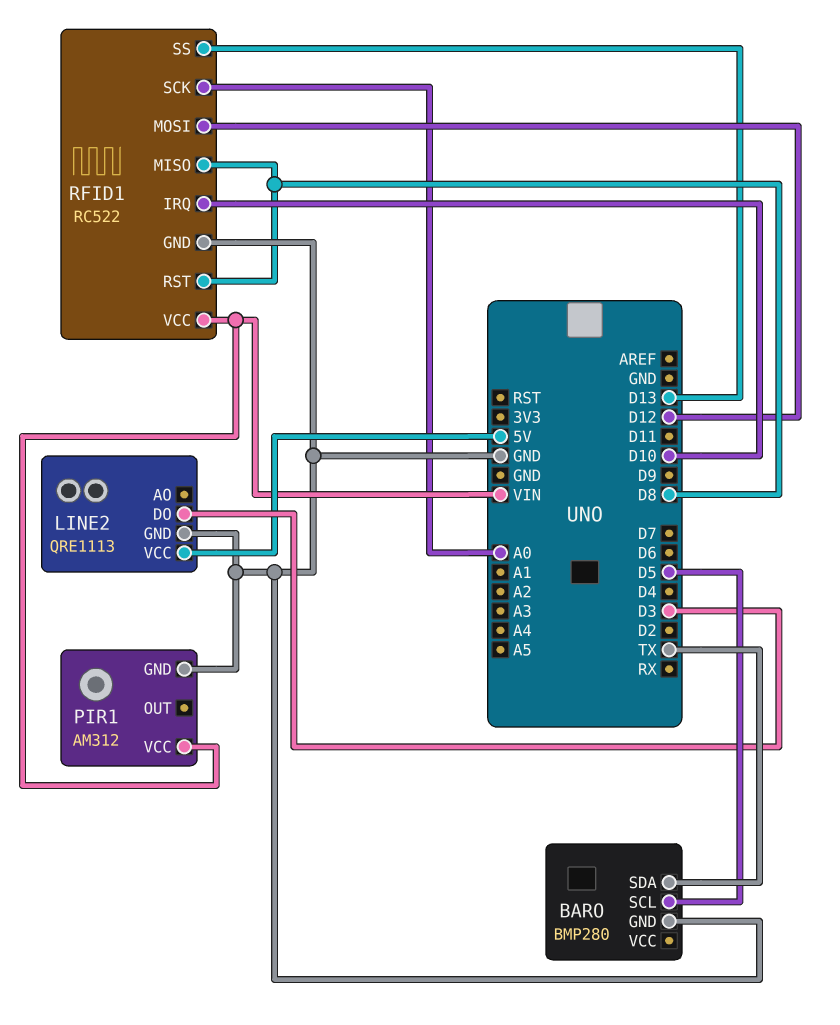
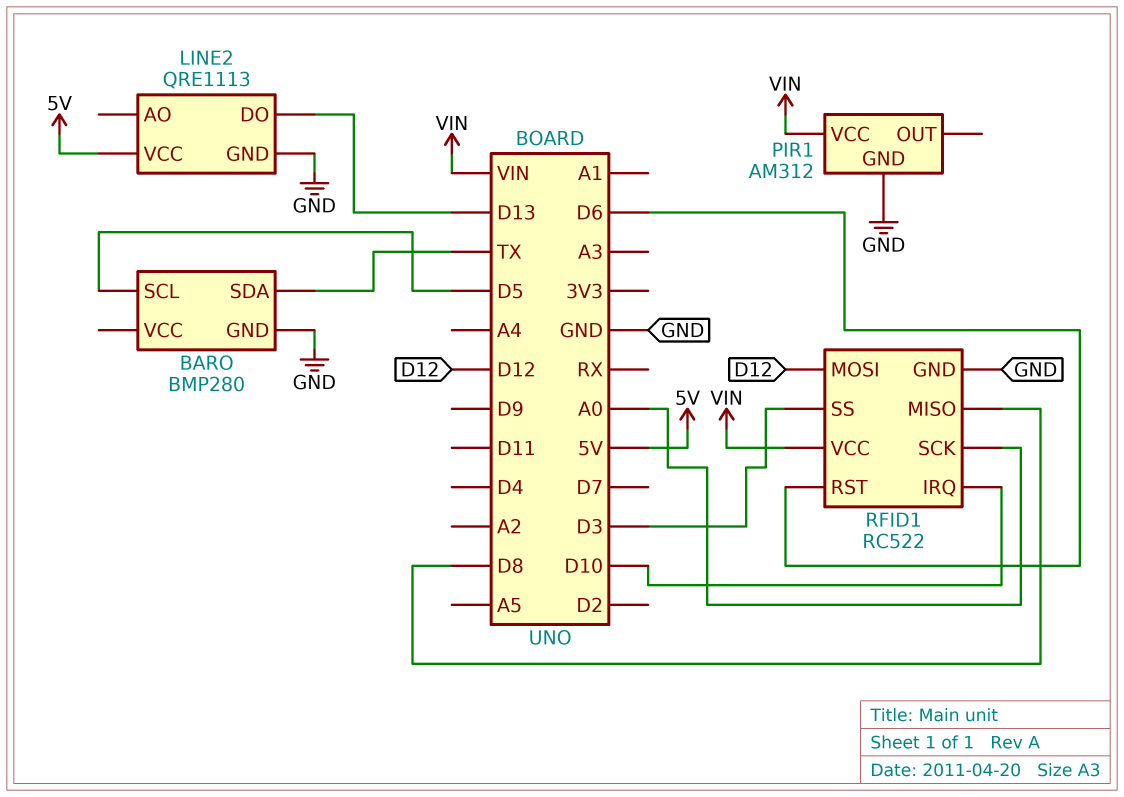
LINE2 pin DO: D3 -> D13
RFID1 pin RST: D8 -> D6
RFID1 pin SS: D13 -> D3

